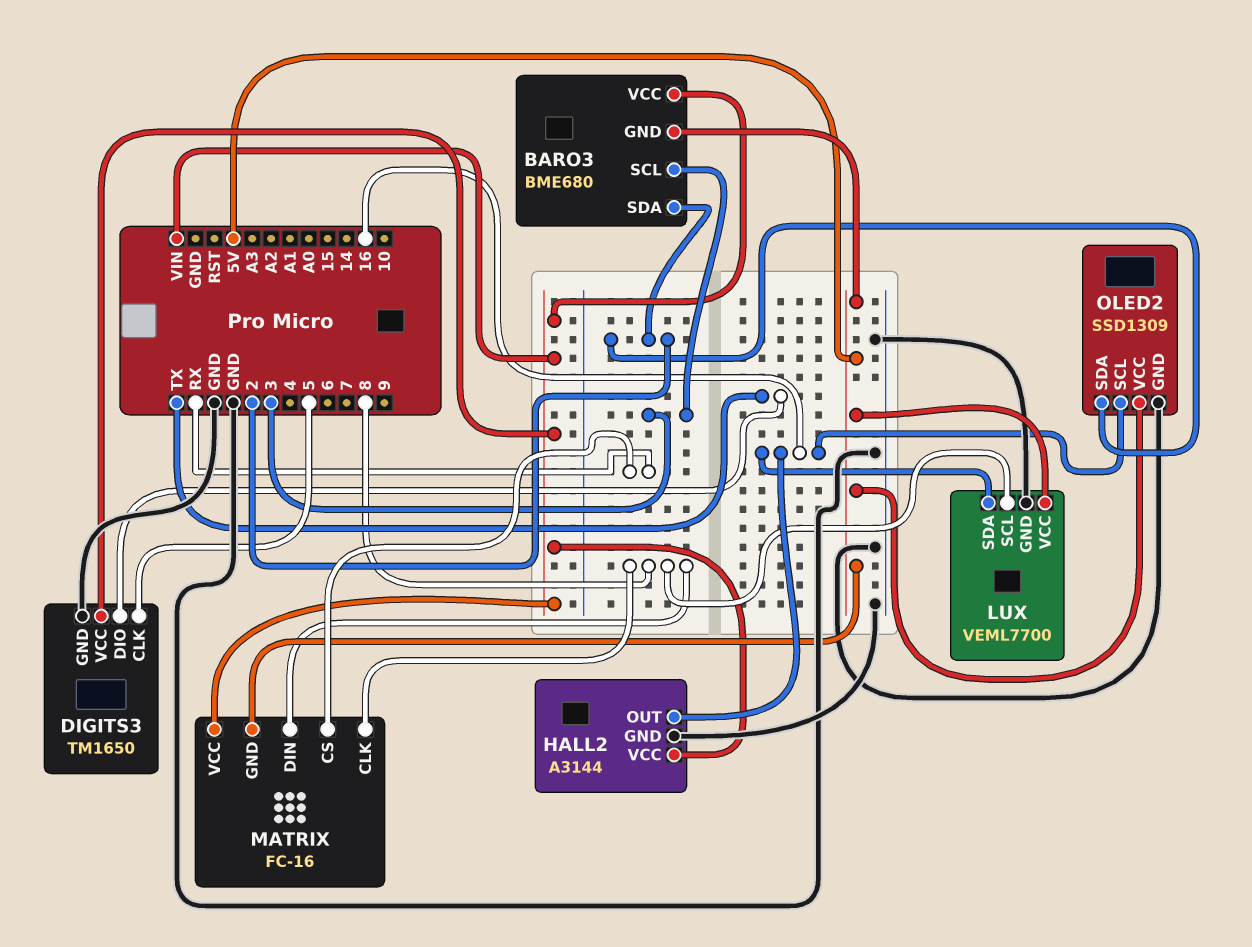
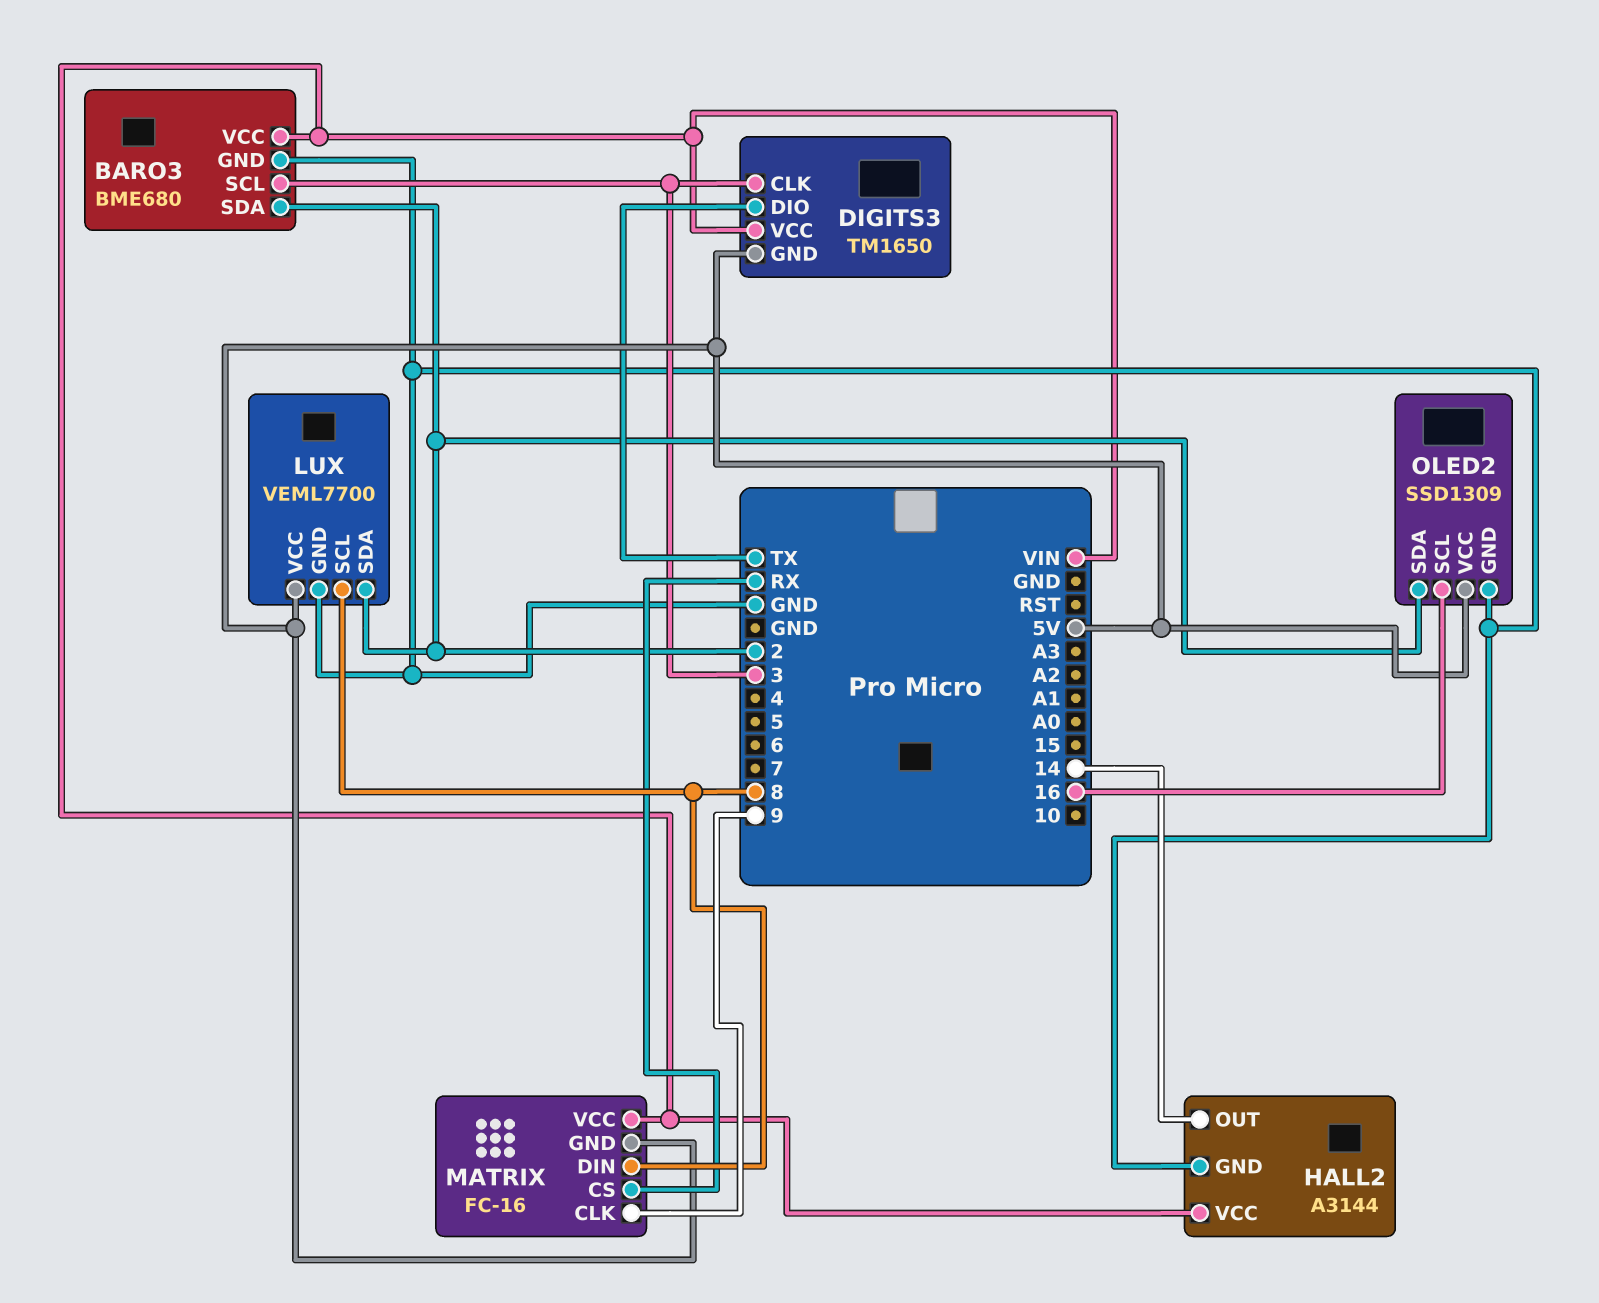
BARO3 pin GND: 5V -> GND
DIGITS3 pin CLK: 5 -> 3
DIGITS3 pin GND: GND -> 5V
HALL2 pin OUT: 16 -> 14
LUX pin SDA: 16 -> 2
MATRIX pin CLK: 8 -> 9

